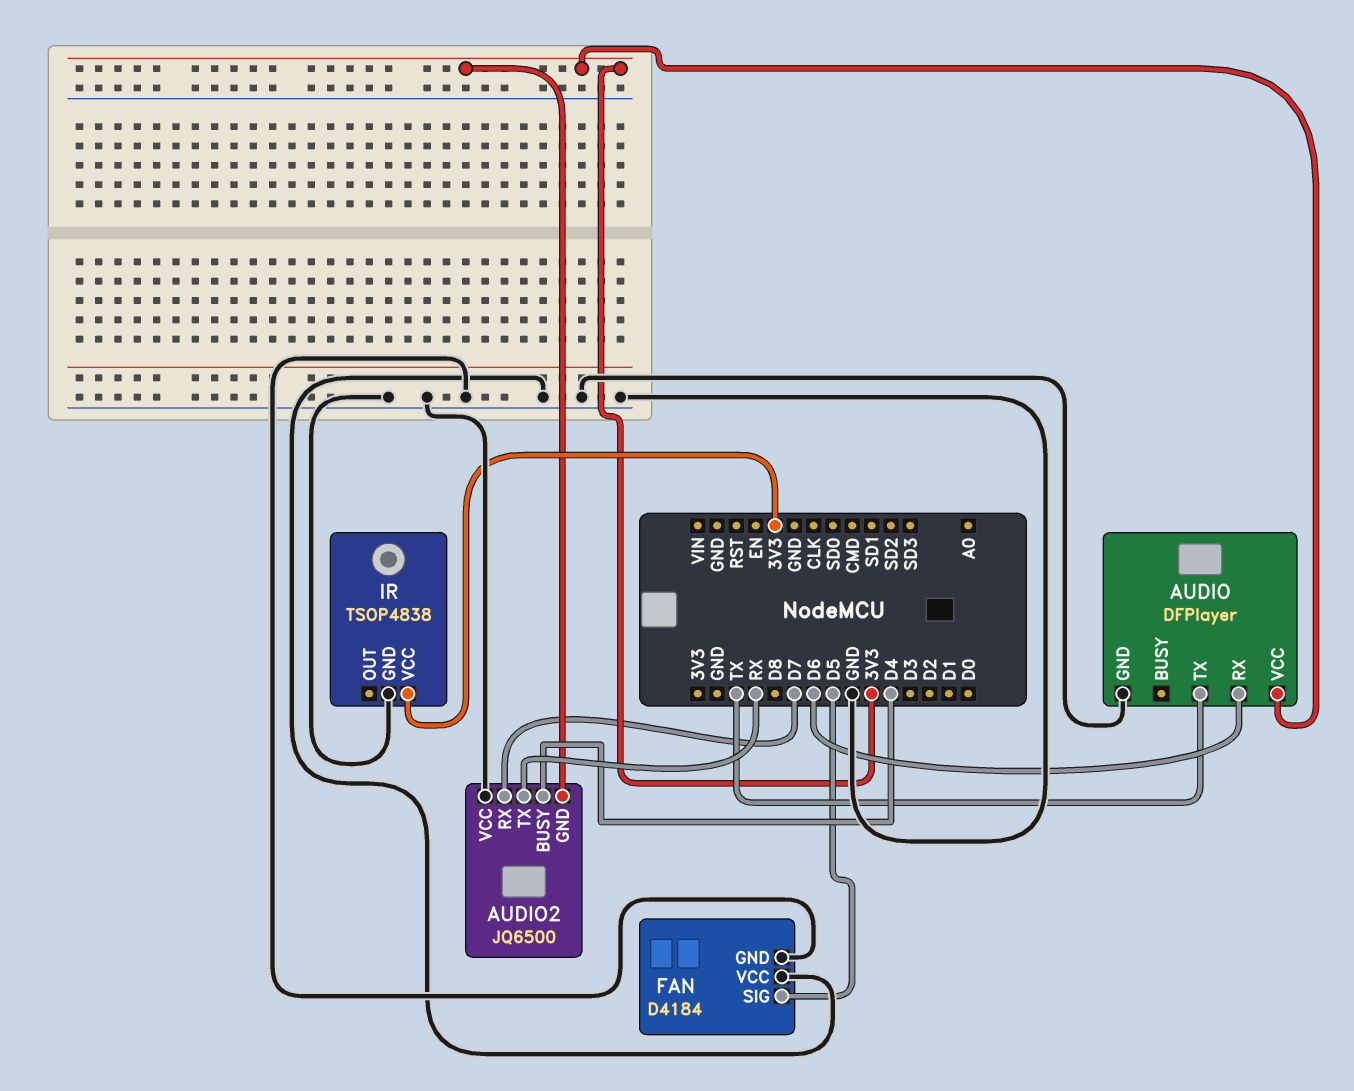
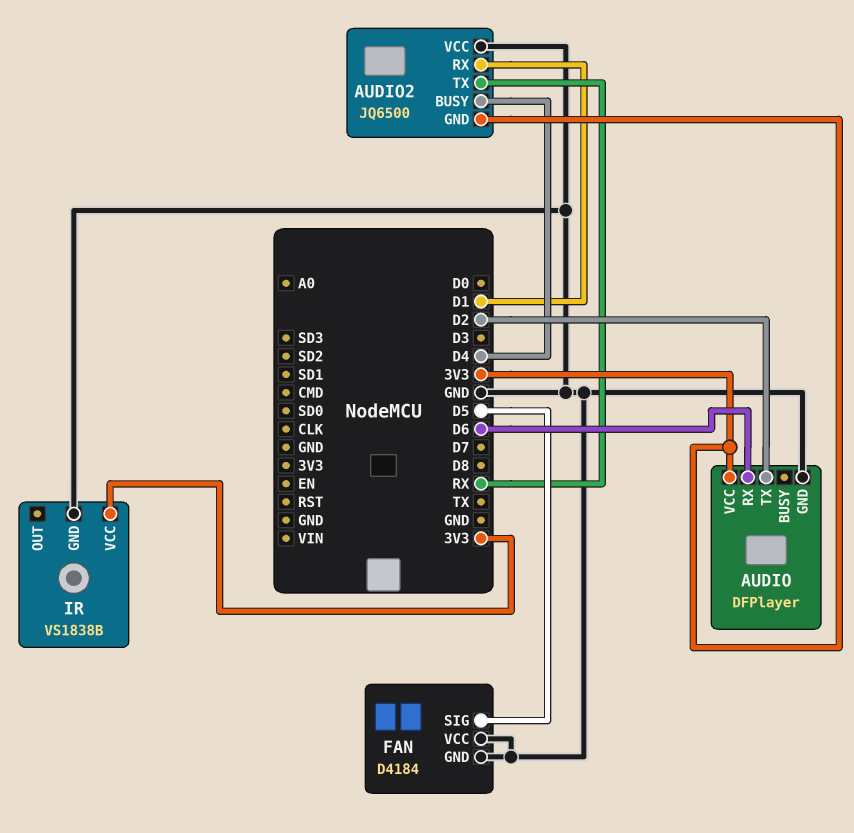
AUDIO pin TX: TX -> D2
AUDIO2 pin RX: D7 -> D1
IR: TSOP4838 -> VS1838B

